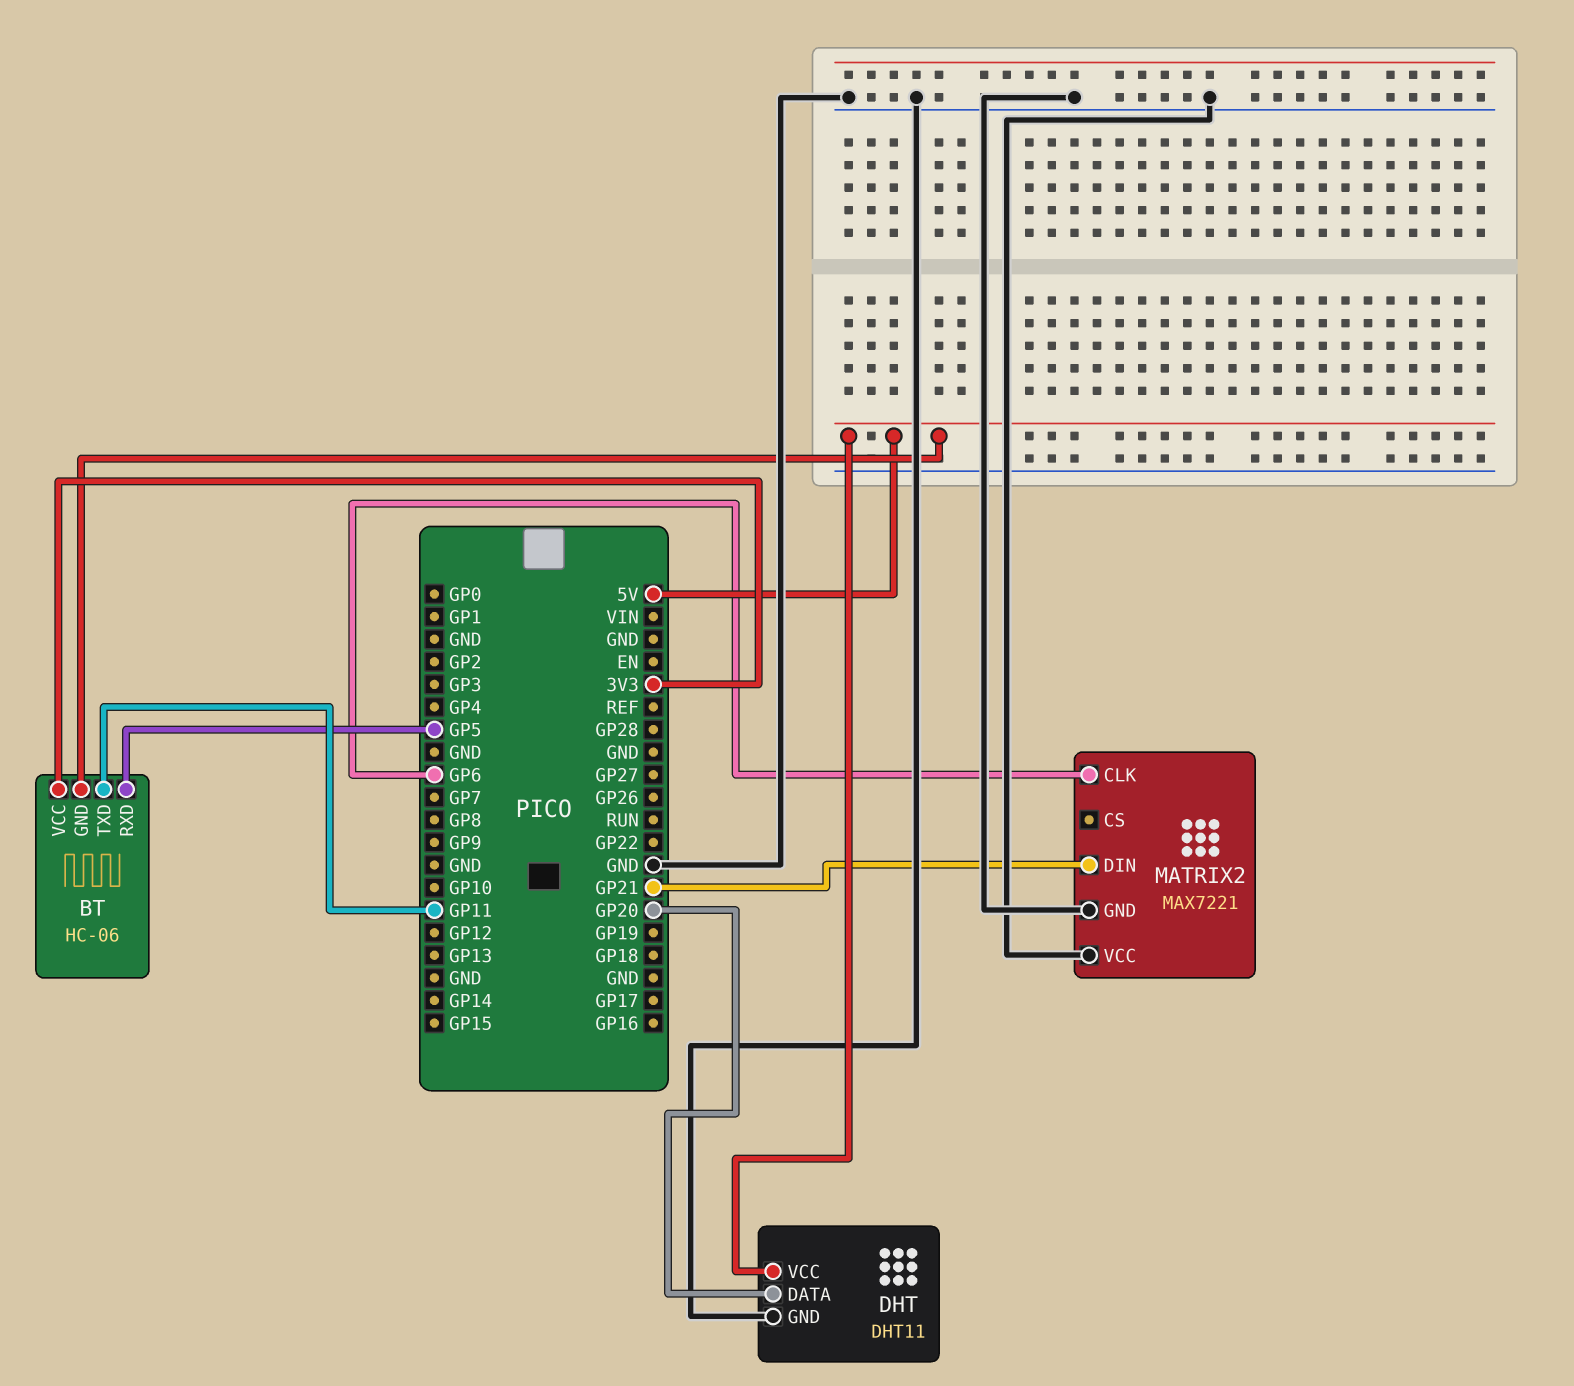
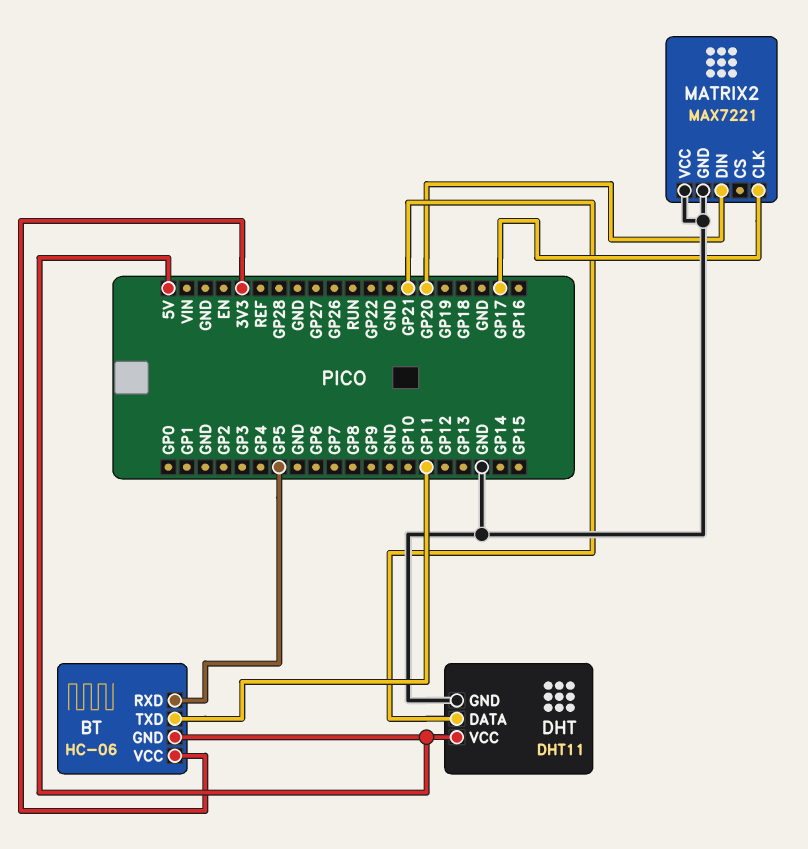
DHT pin DATA: GP20 -> GP21
MATRIX2 pin CLK: GP6 -> GP17
MATRIX2 pin DIN: GP21 -> GP20

